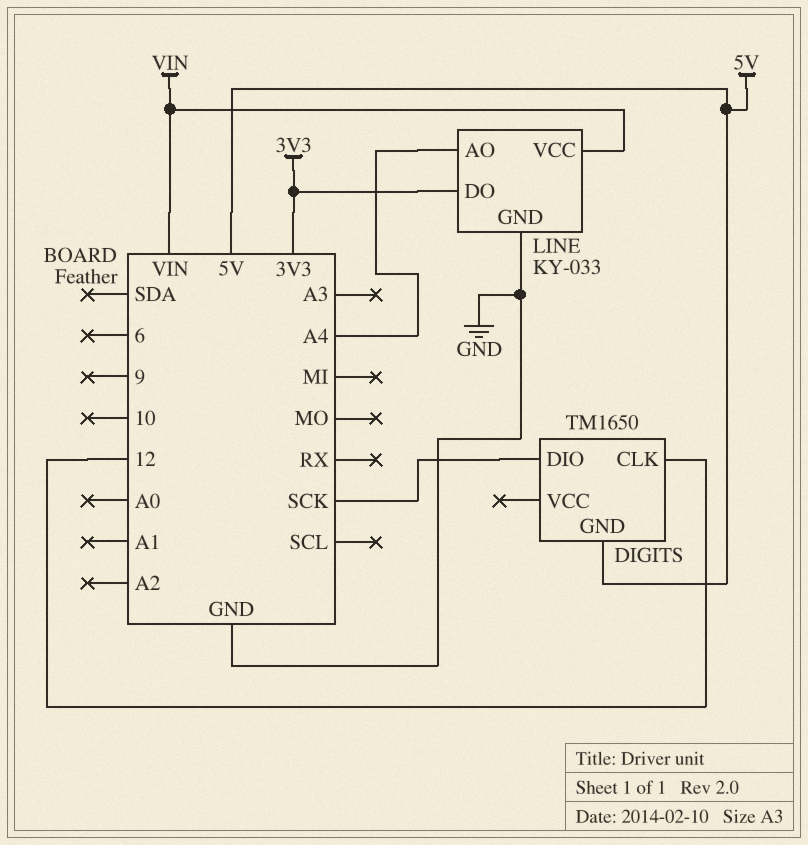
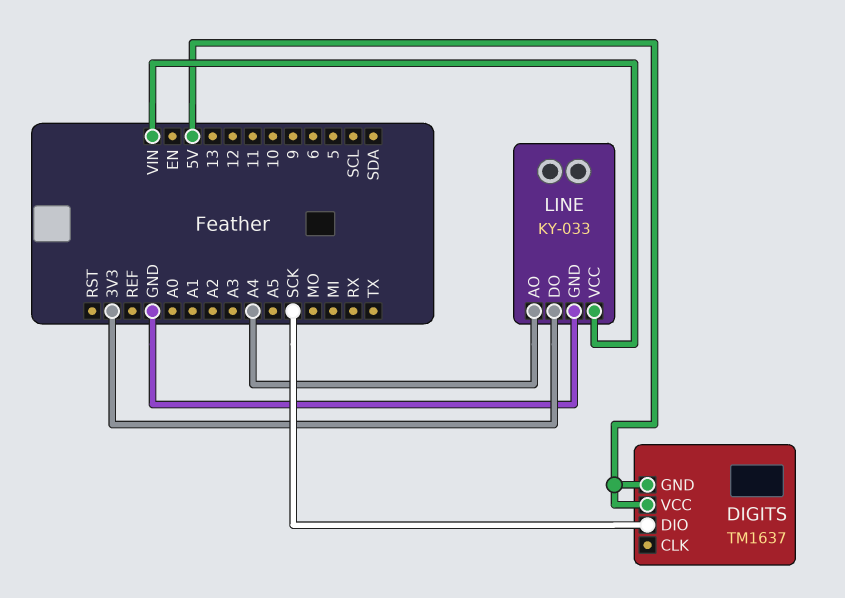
DIGITS: TM1650 -> TM1637
DIGITS pin CLK: 12 -> none
DIGITS pin VCC: none -> 5V

